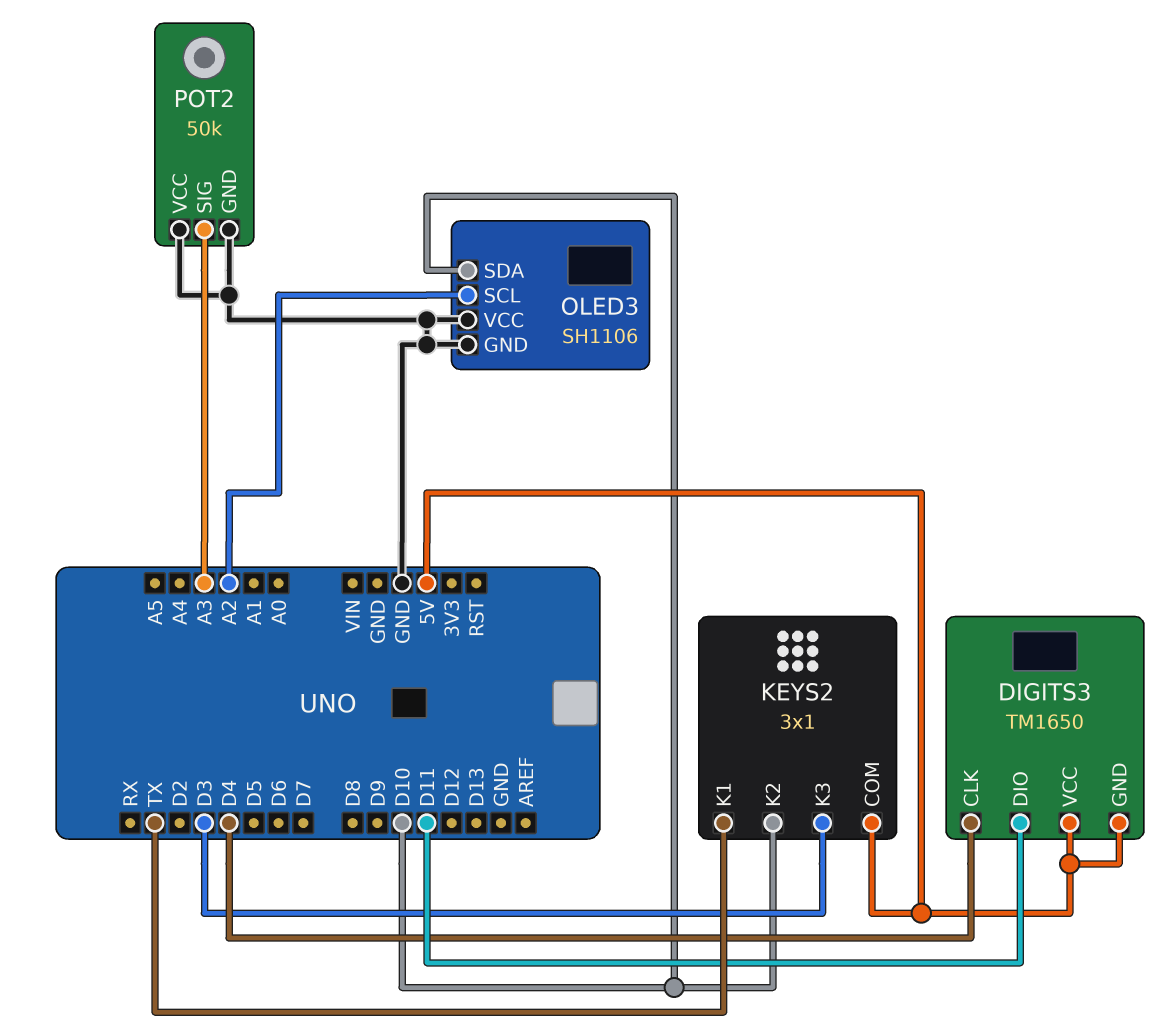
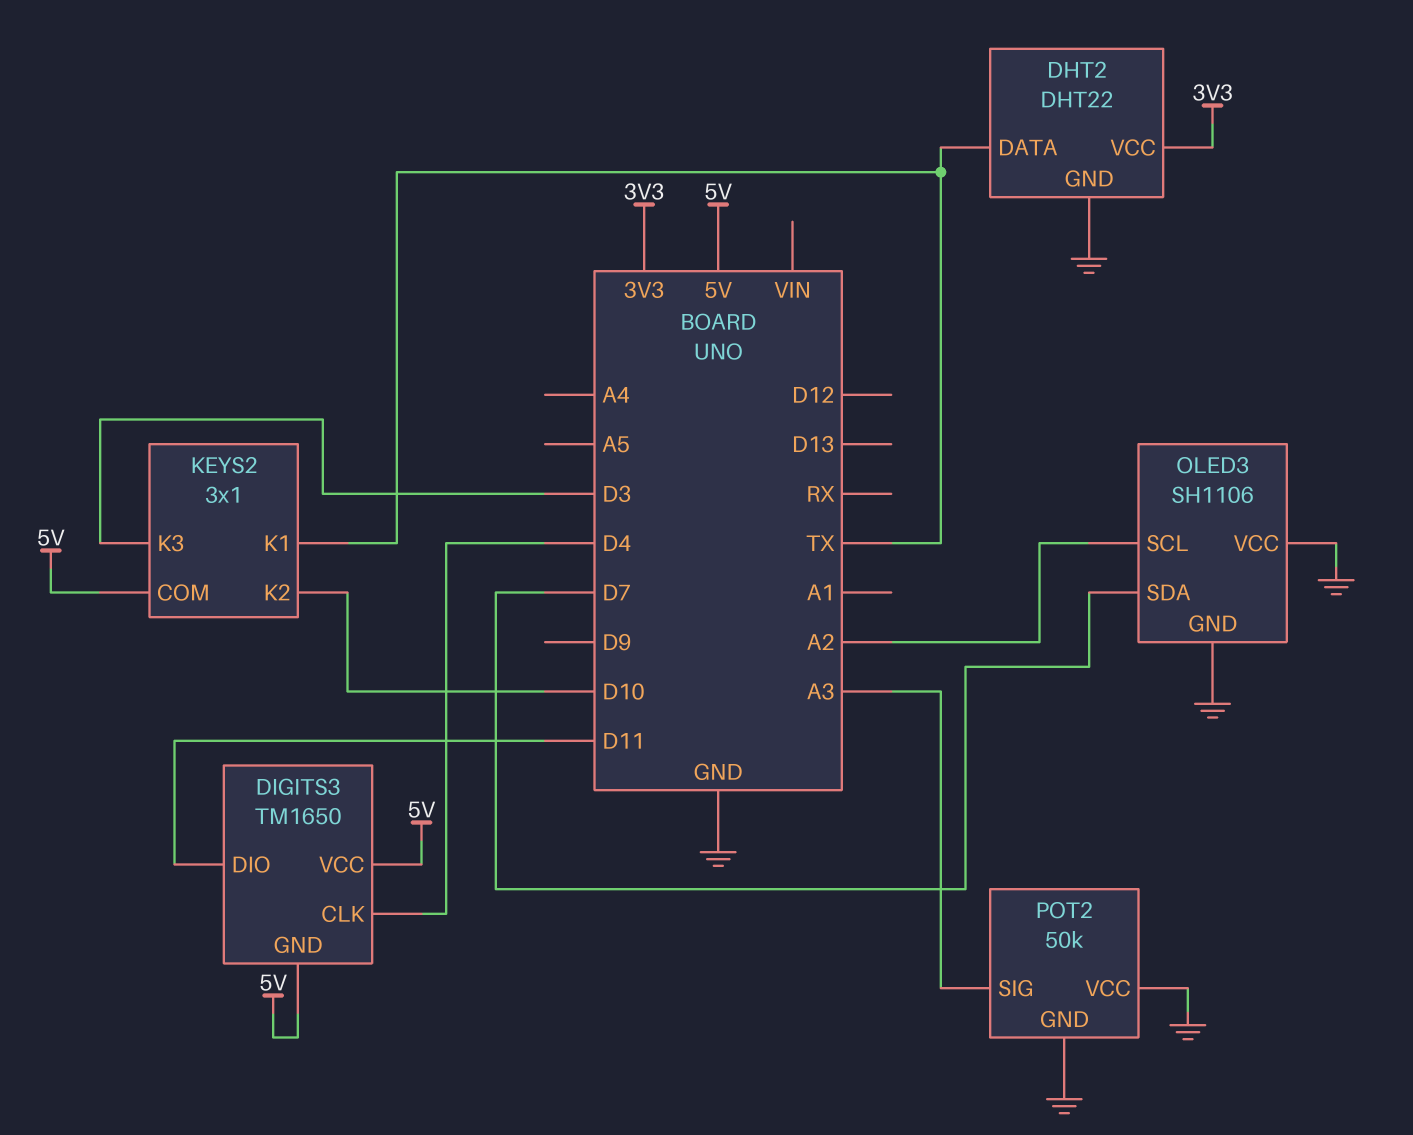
DHT2: none -> DHT22
DHT2 pin DATA: none -> TX
DHT2 pin GND: none -> GND
DHT2 pin VCC: none -> 3V3
OLED3 pin SDA: D10 -> D7

